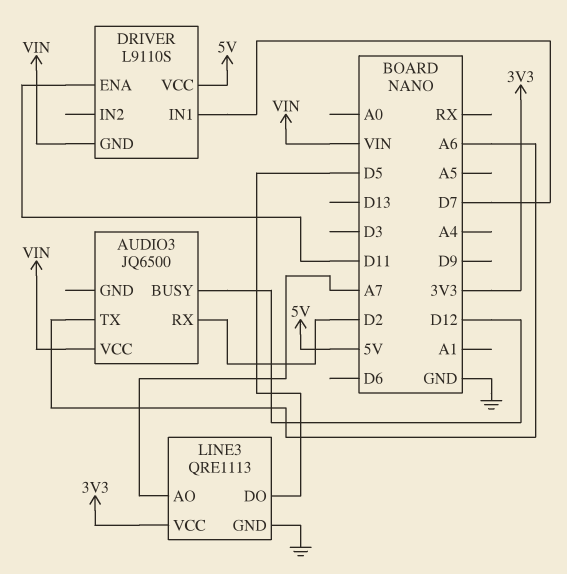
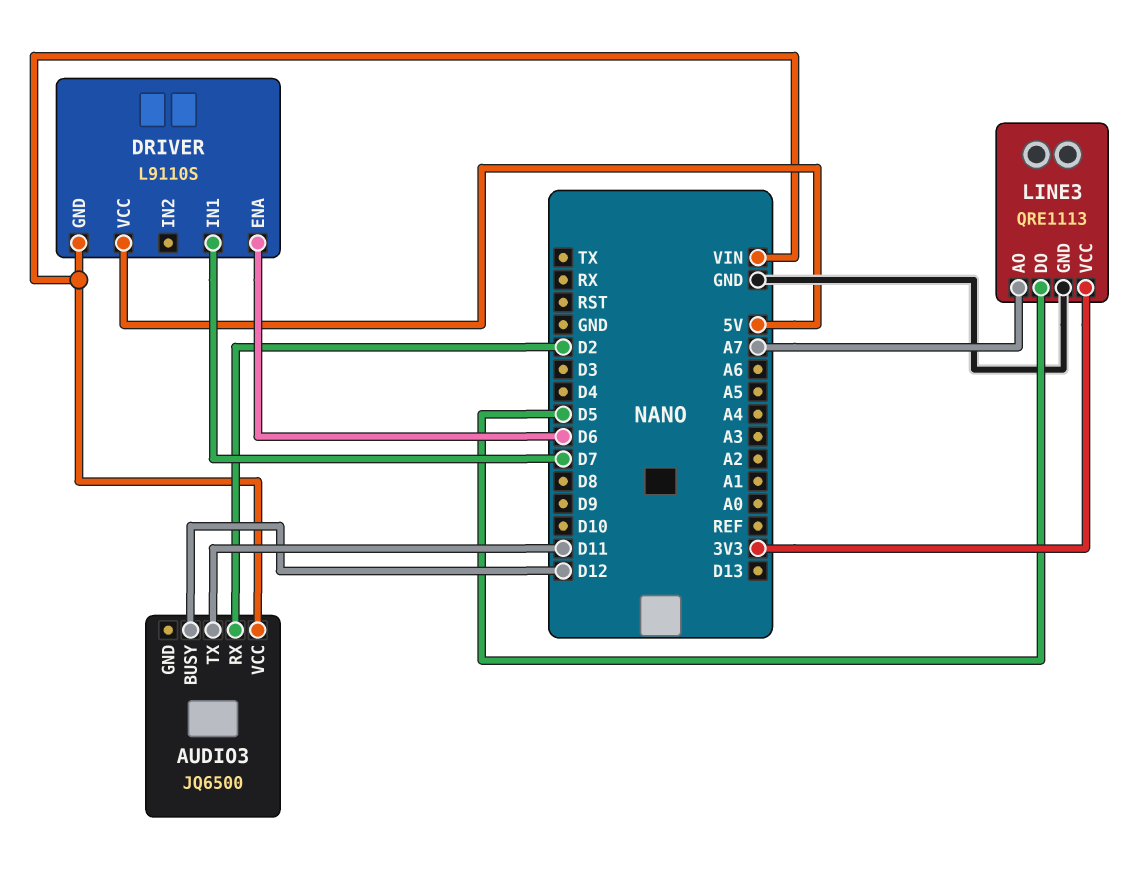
AUDIO3 pin TX: A6 -> D11
DRIVER pin ENA: D11 -> D6

